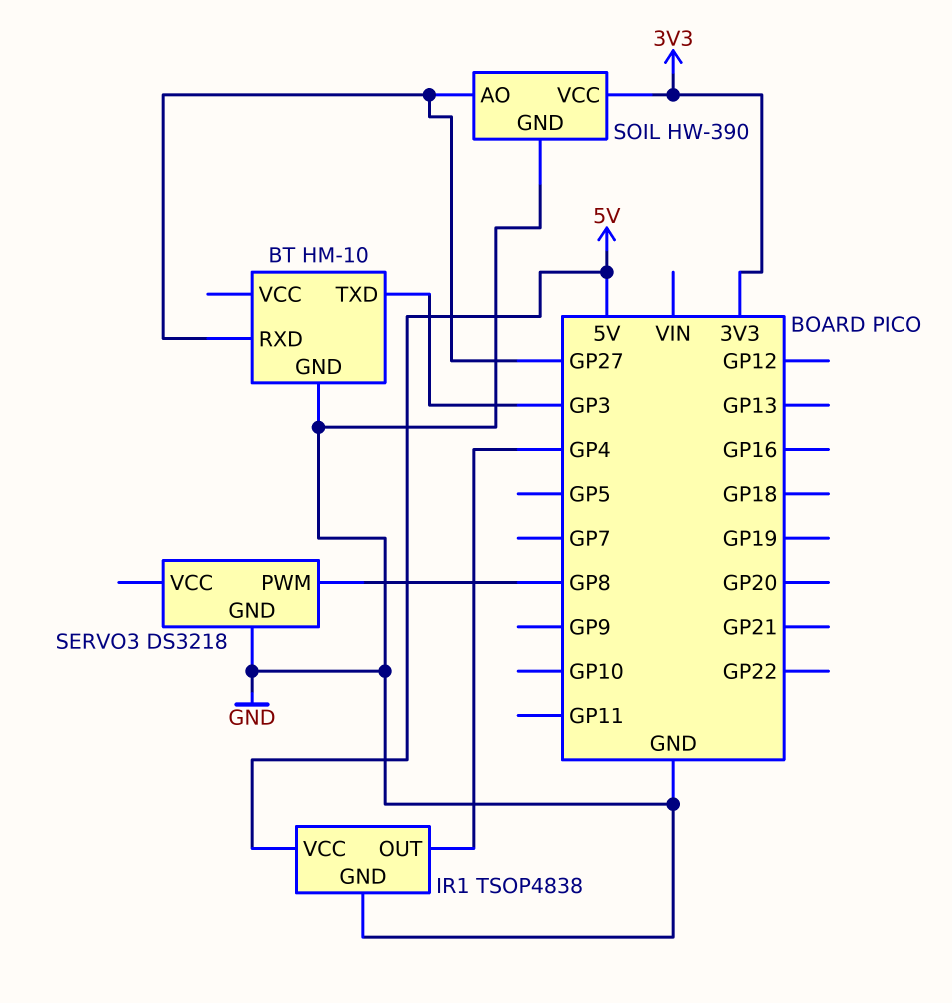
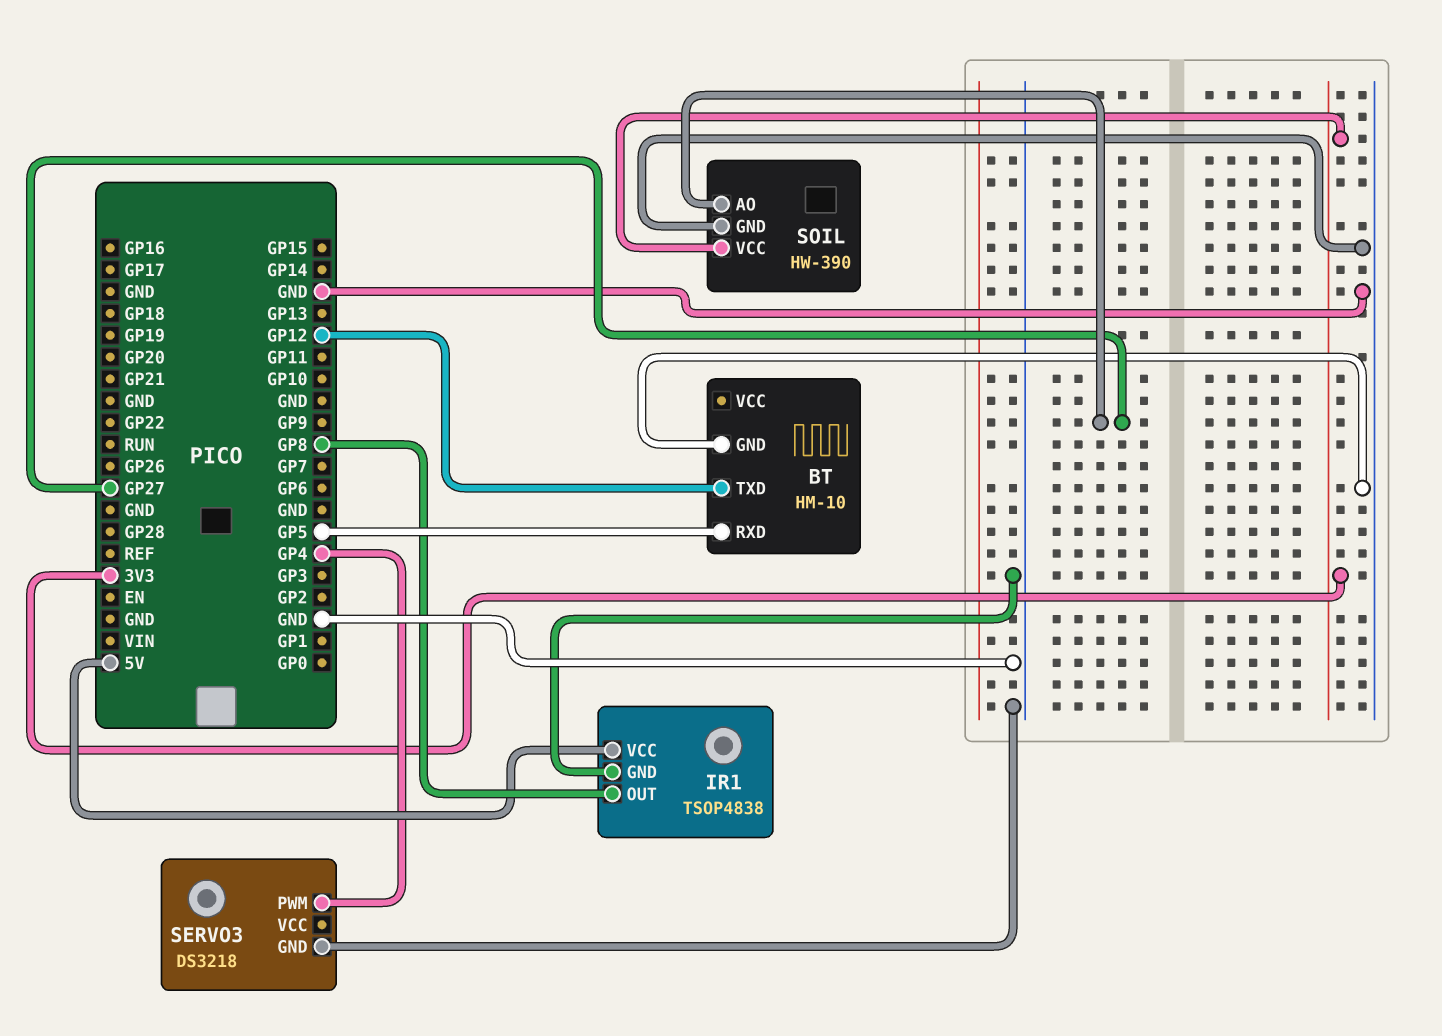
BT pin RXD: GP27 -> GP5
BT pin TXD: GP3 -> GP12
IR1 pin OUT: GP4 -> GP8
SERVO3 pin PWM: GP8 -> GP4

